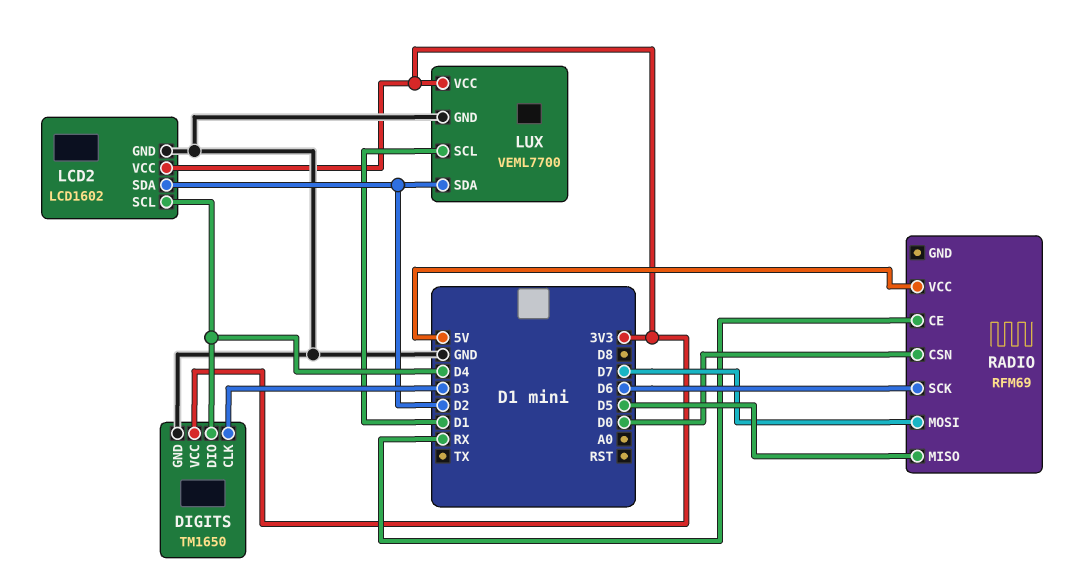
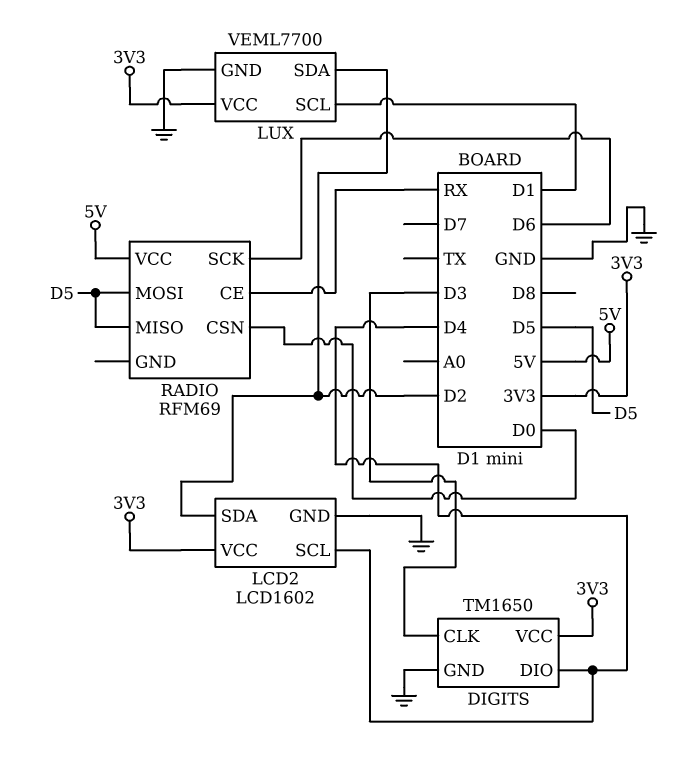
RADIO pin MOSI: D7 -> D5

